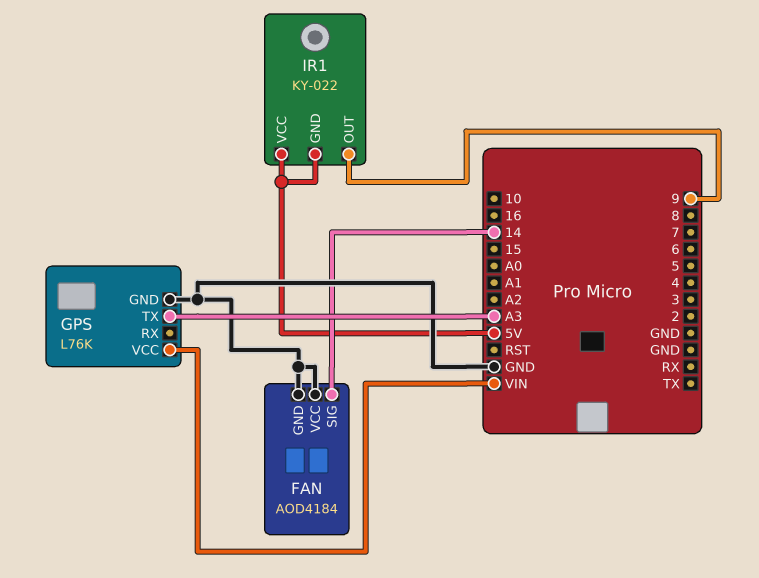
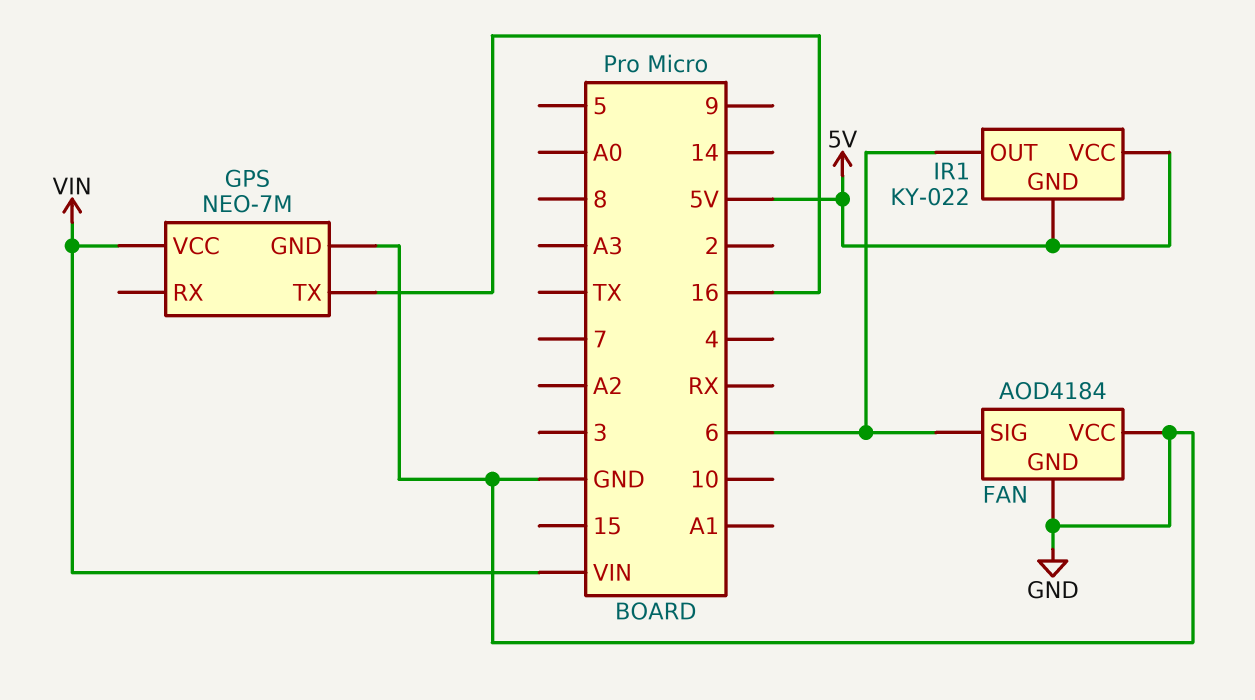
FAN pin SIG: 14 -> 6
GPS: L76K -> NEO-7M
GPS pin TX: A3 -> 16
IR1 pin OUT: 9 -> 6

